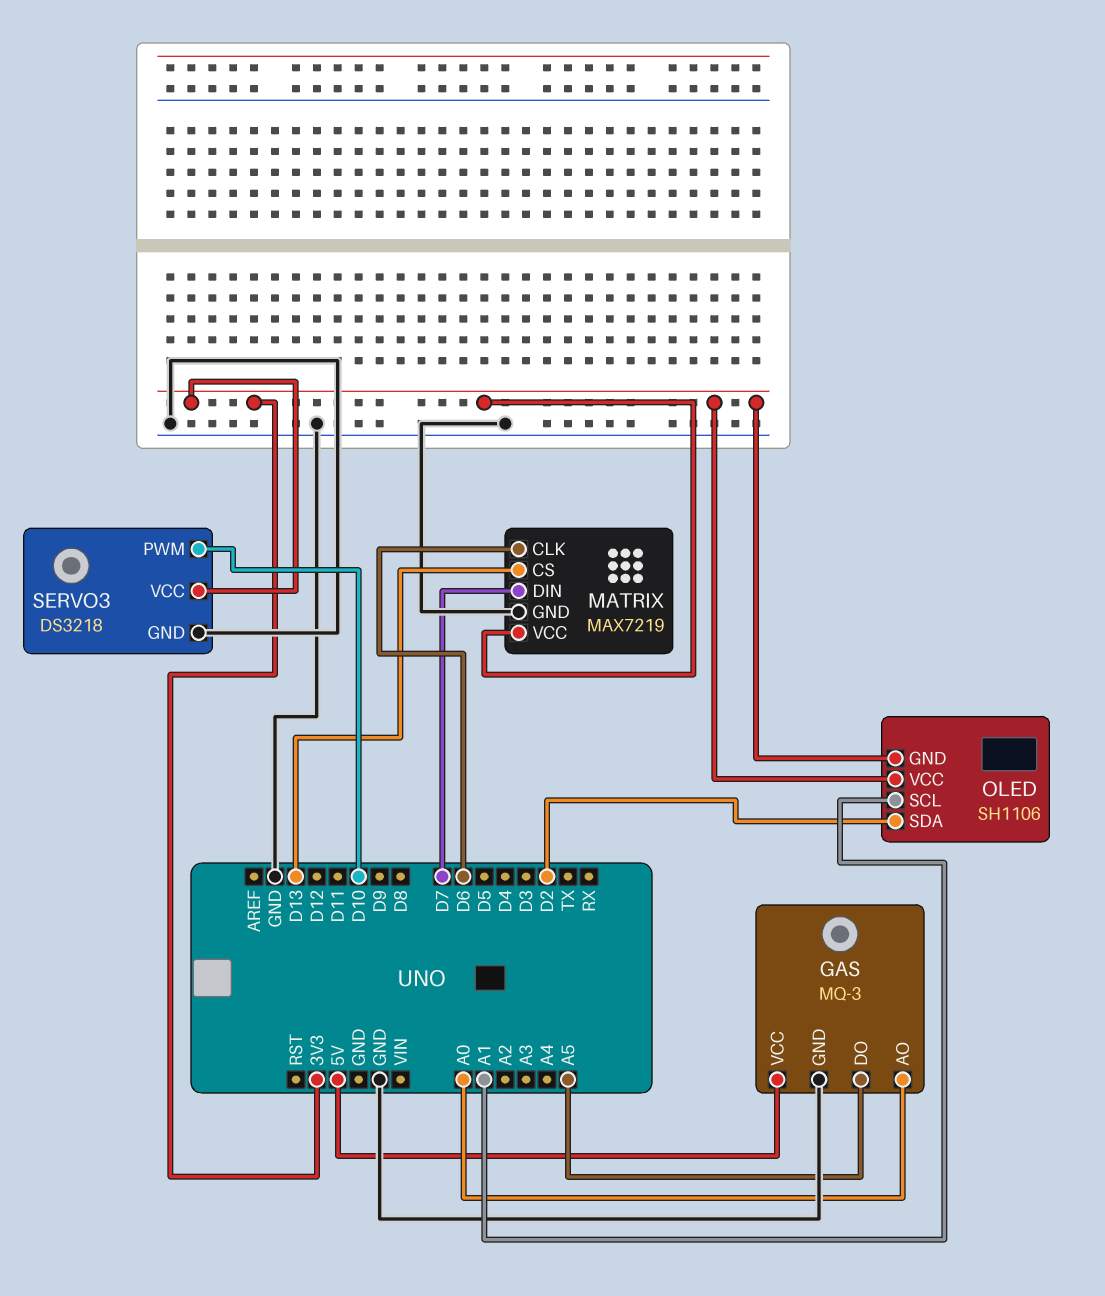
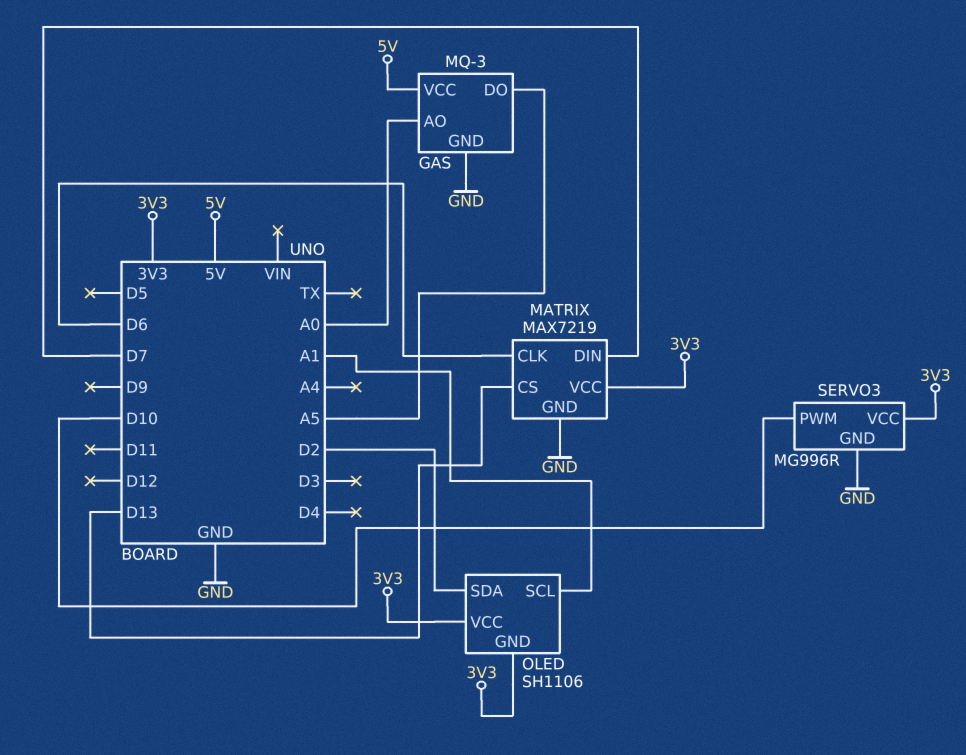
SERVO3: DS3218 -> MG996R

